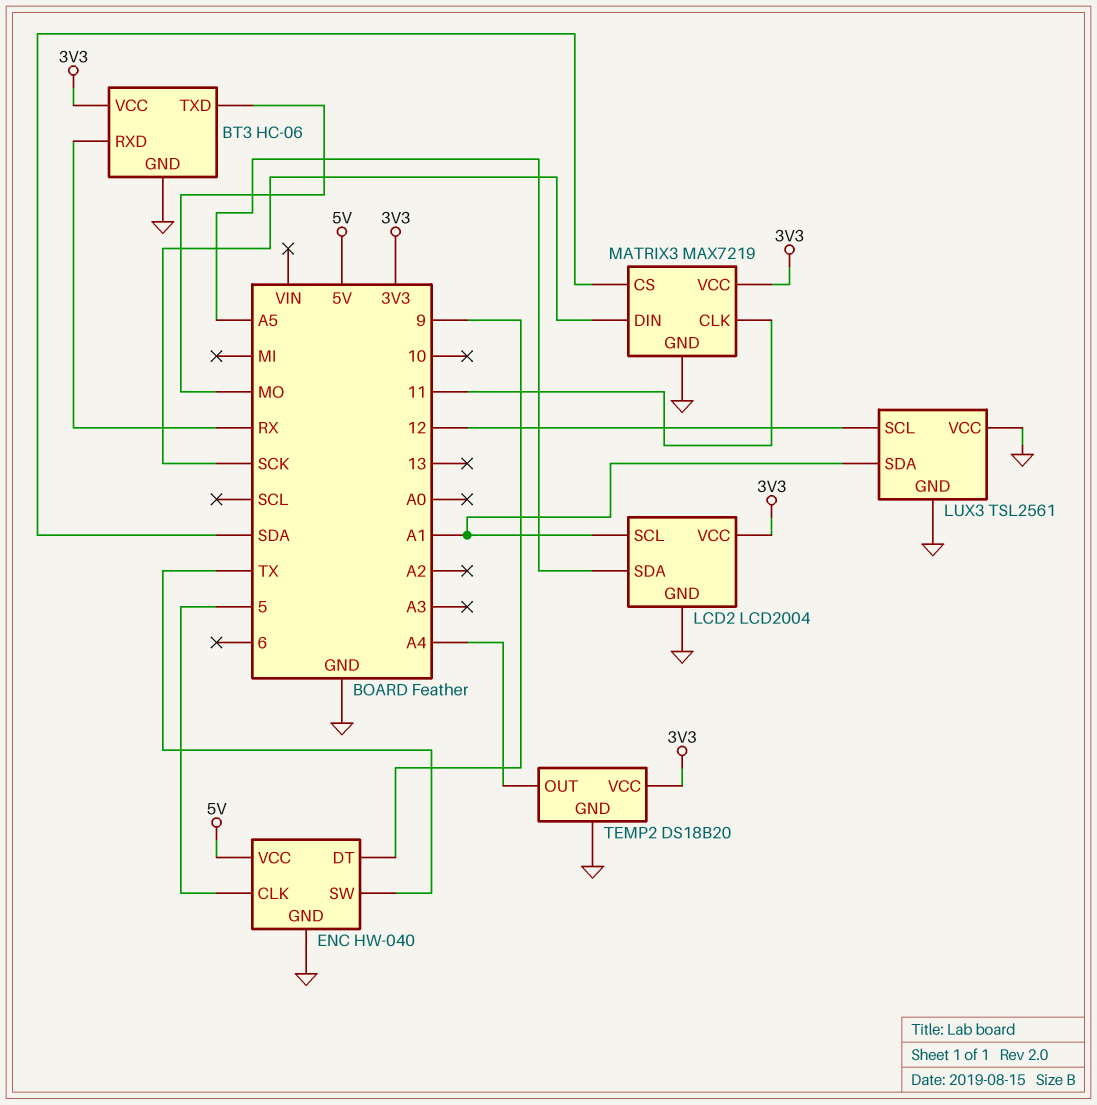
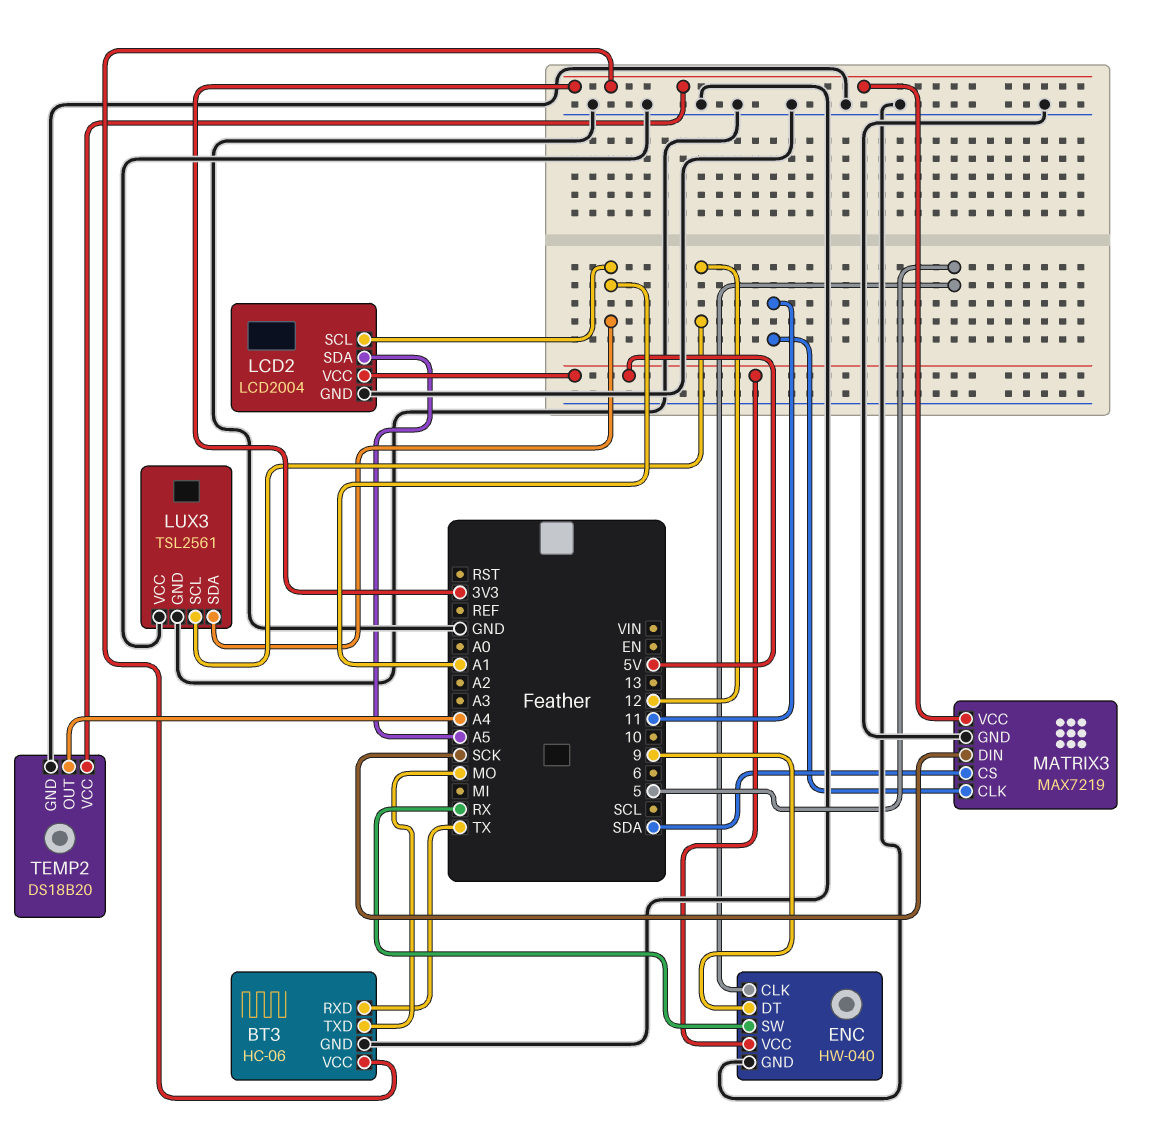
BT3 pin RXD: RX -> TX
ENC pin SW: TX -> RX
LCD2 pin VCC: 3V3 -> 5V

